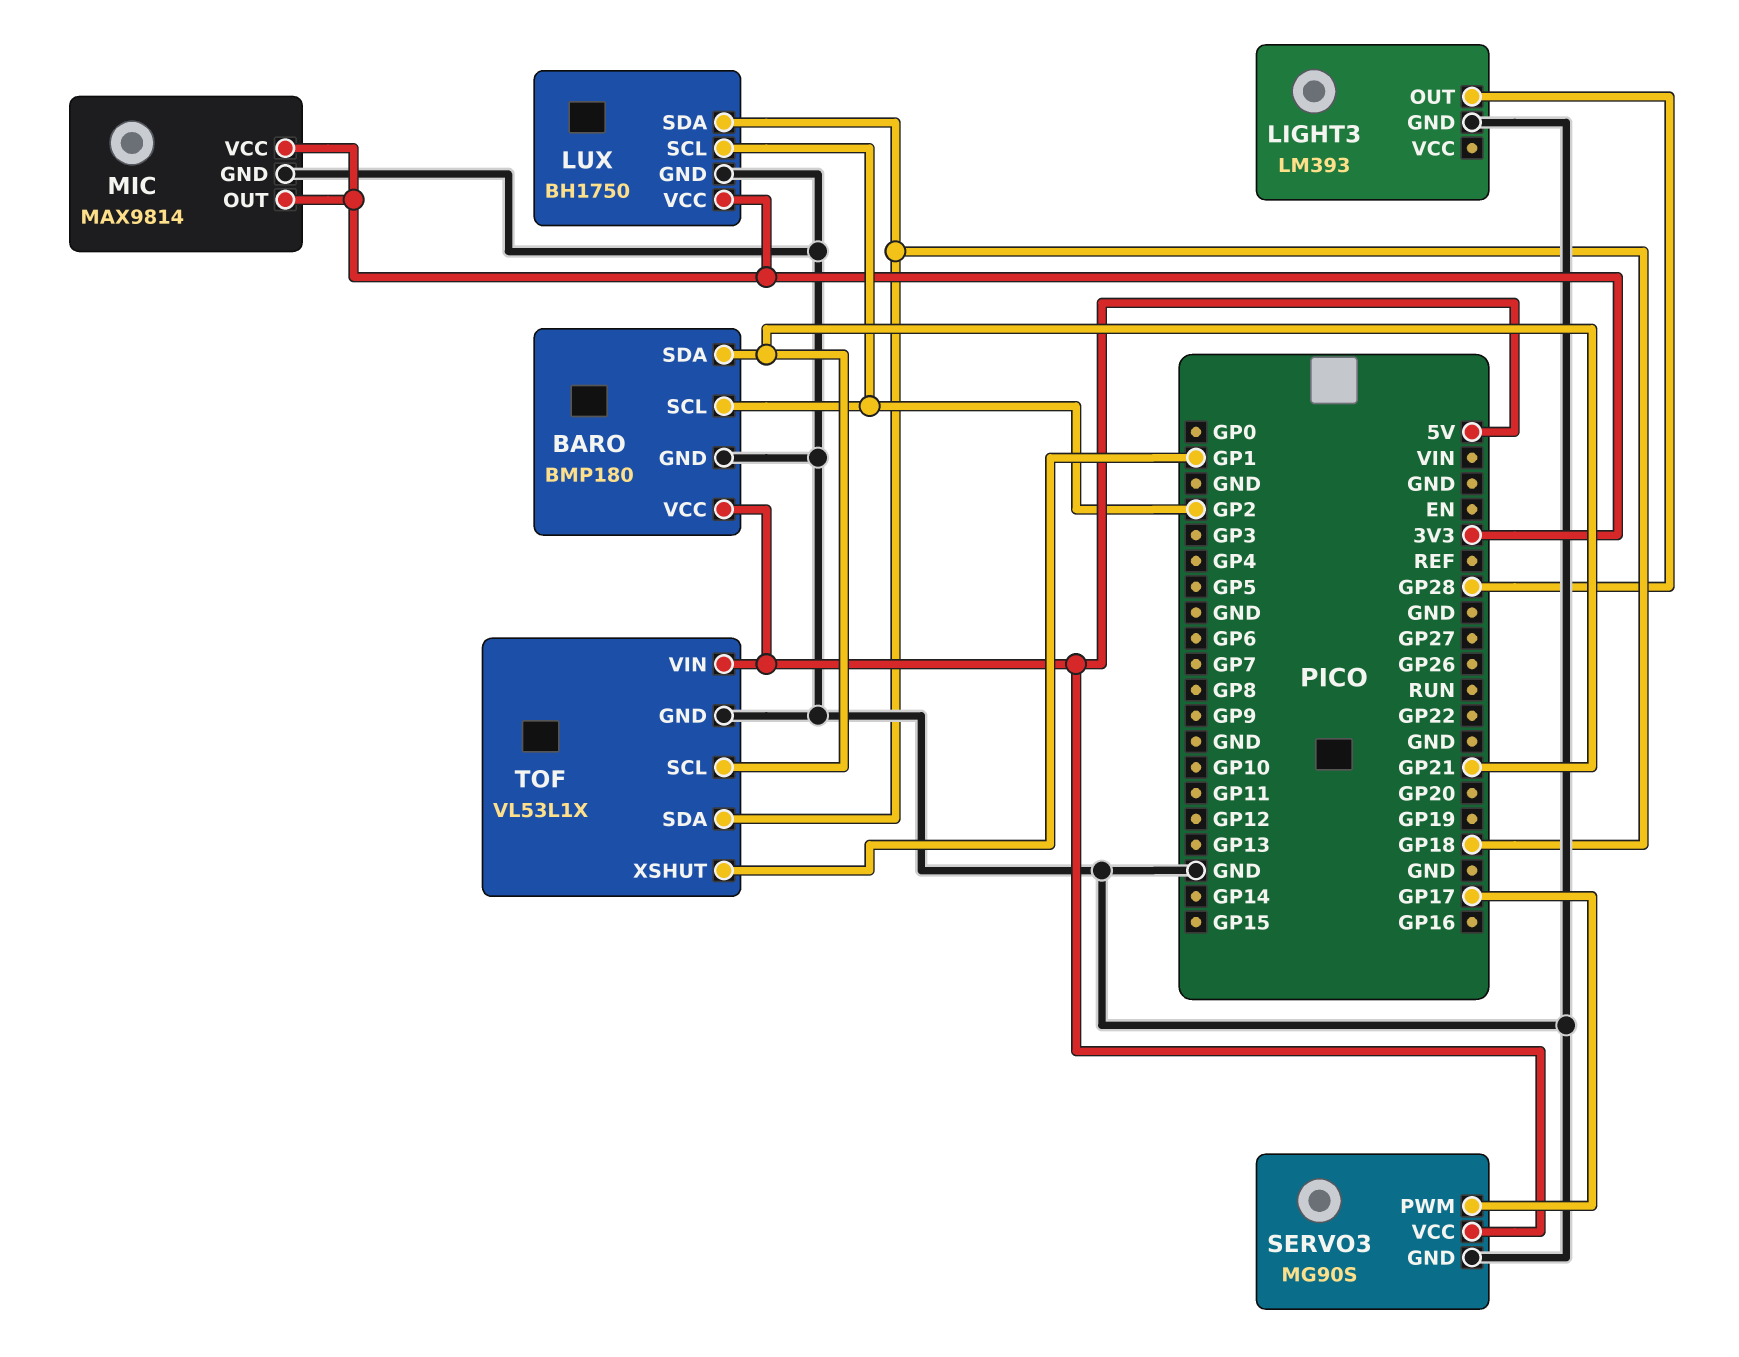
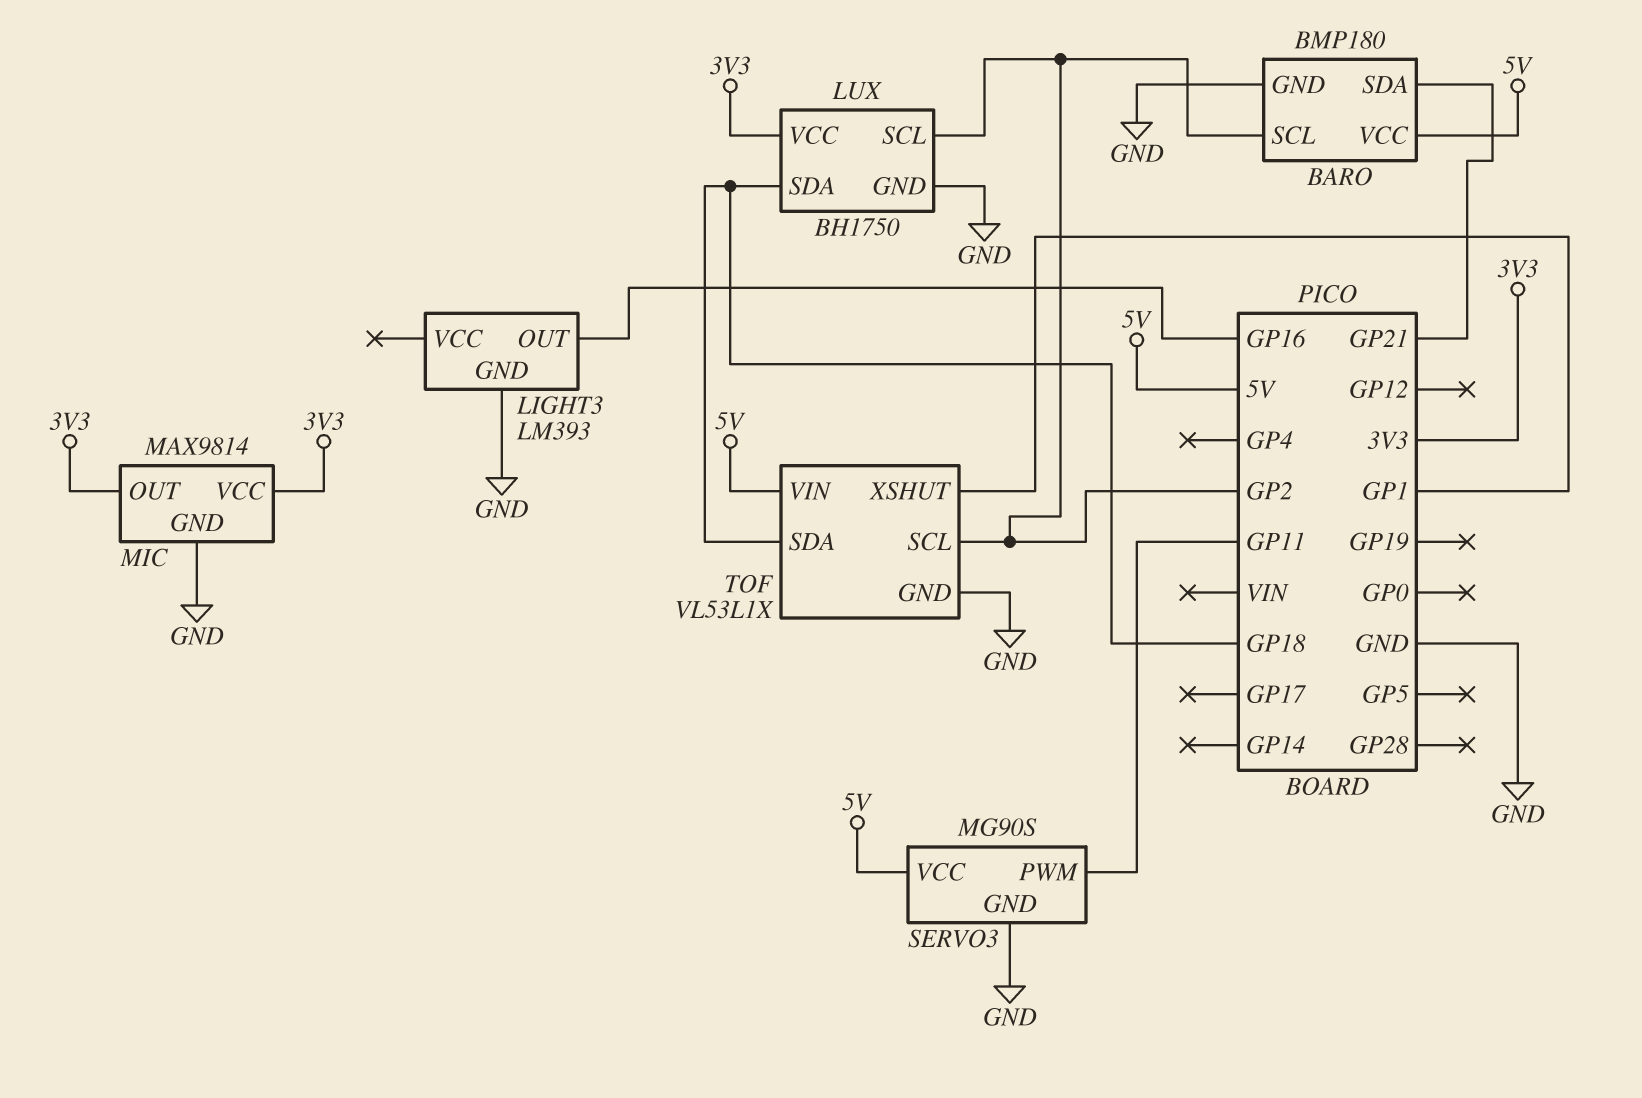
LIGHT3 pin OUT: GP28 -> GP16
SERVO3 pin PWM: GP17 -> GP11
TOF pin SCL: GP21 -> GP2

